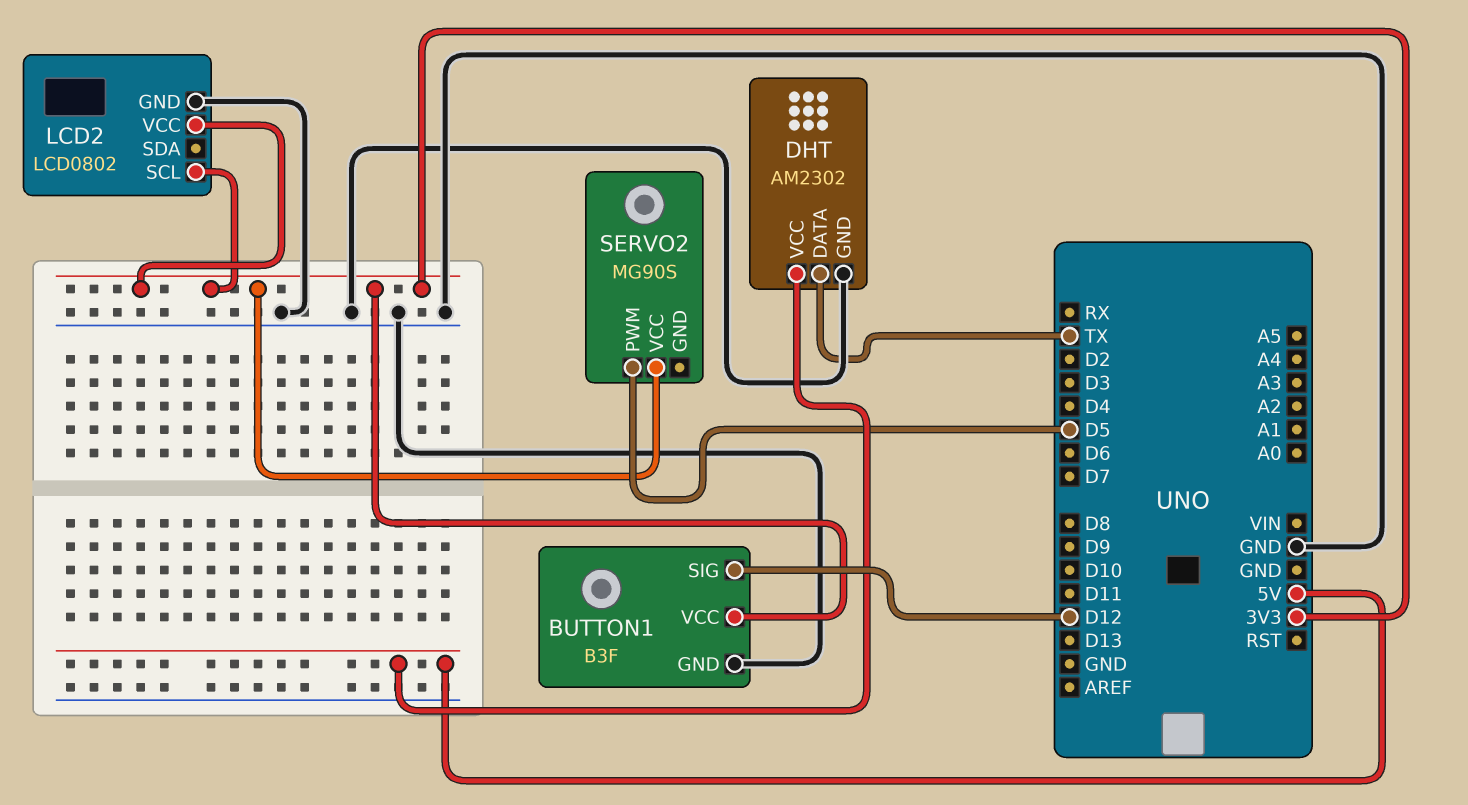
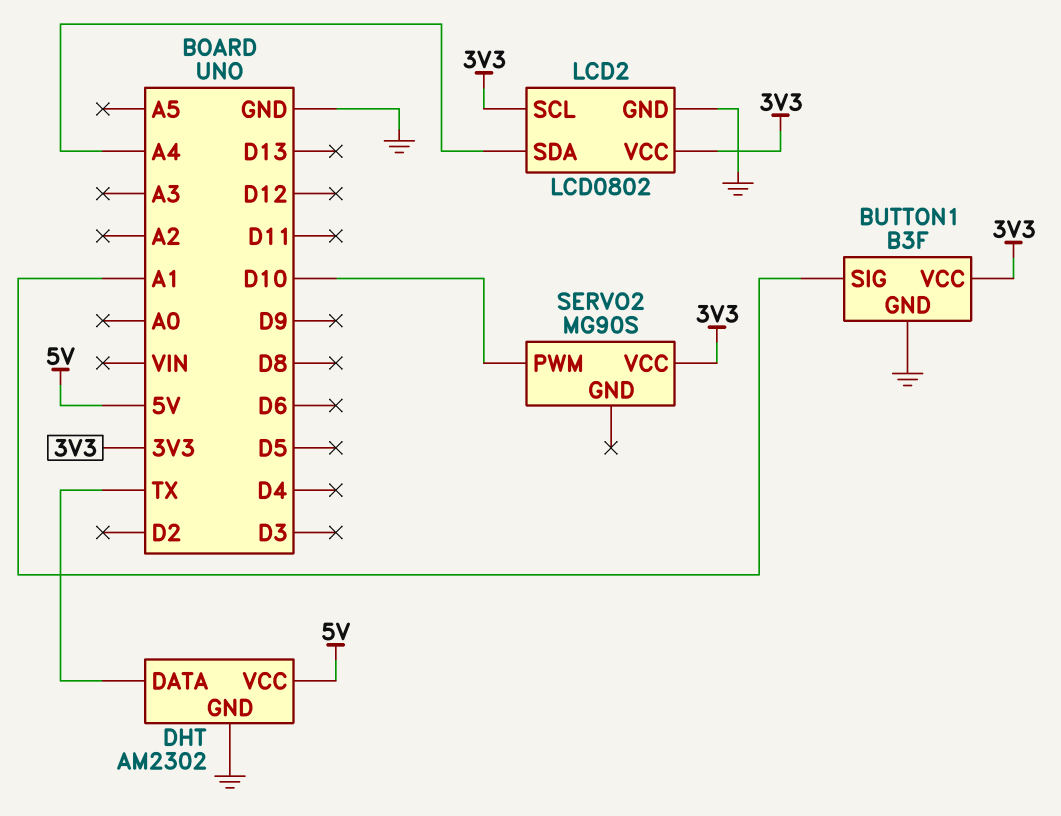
BUTTON1 pin SIG: D12 -> A1
LCD2 pin SDA: none -> A4
SERVO2 pin PWM: D5 -> D10

